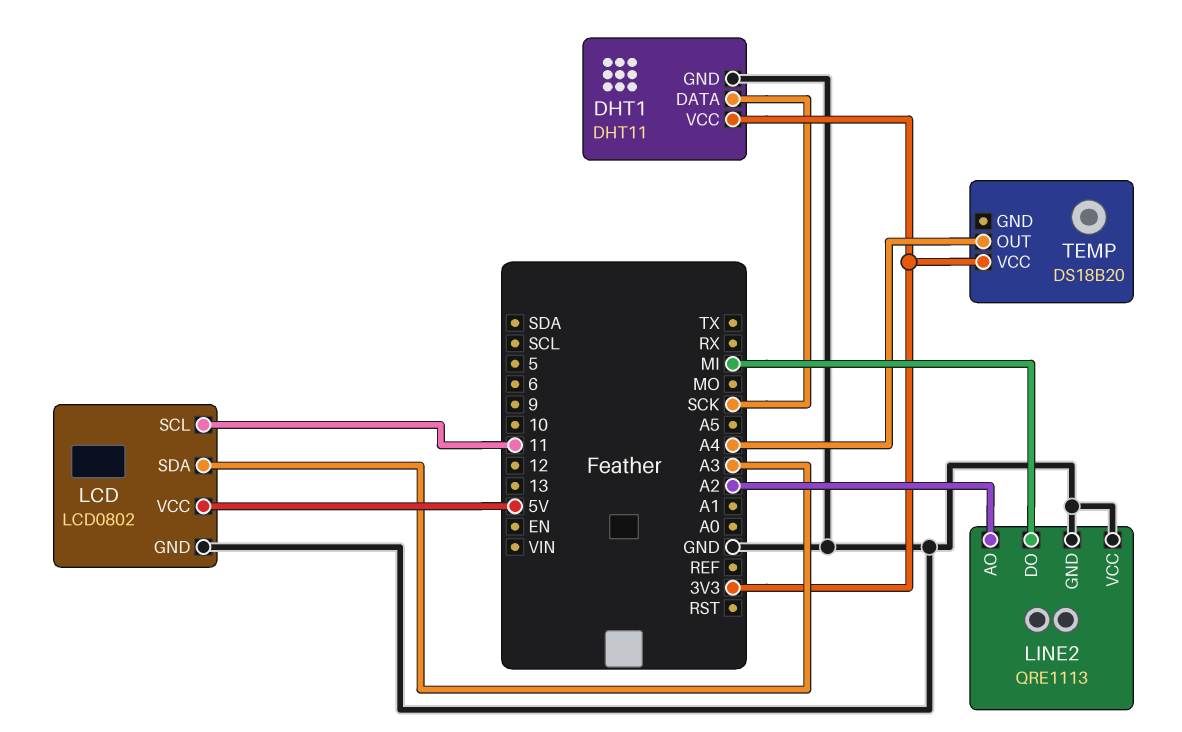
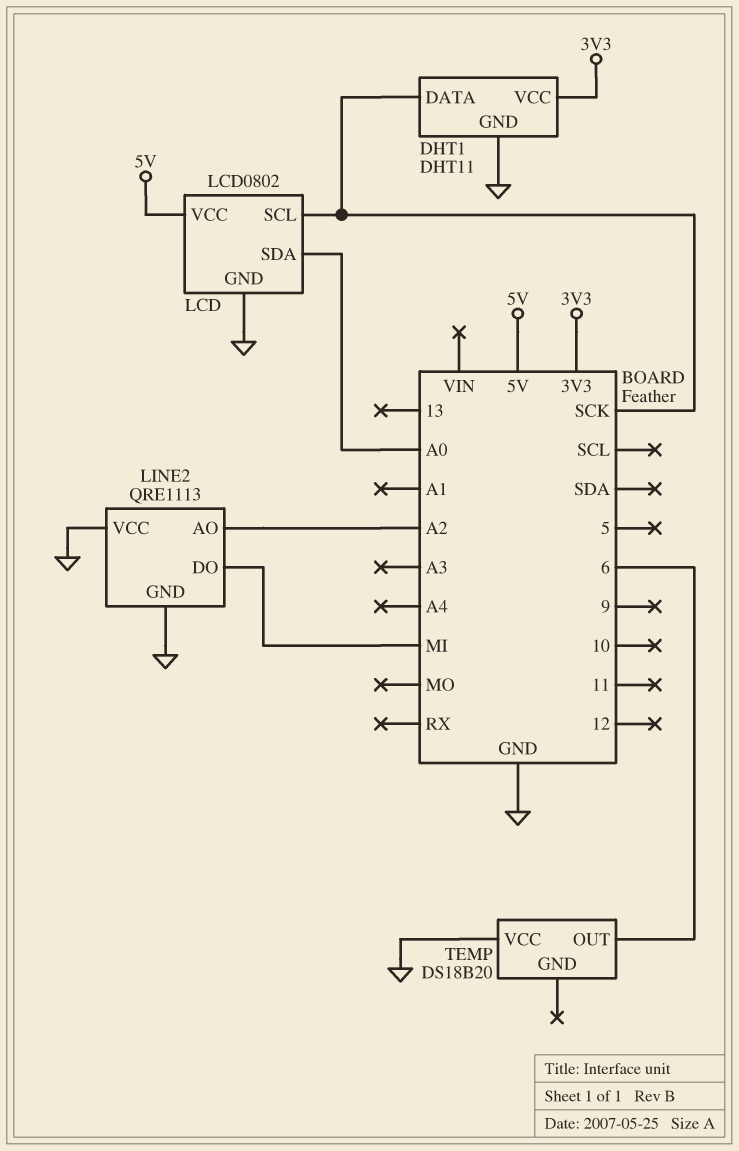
LCD pin SCL: 11 -> SCK
LCD pin SDA: A3 -> A0
TEMP pin OUT: A4 -> 6
TEMP pin VCC: 3V3 -> GND

